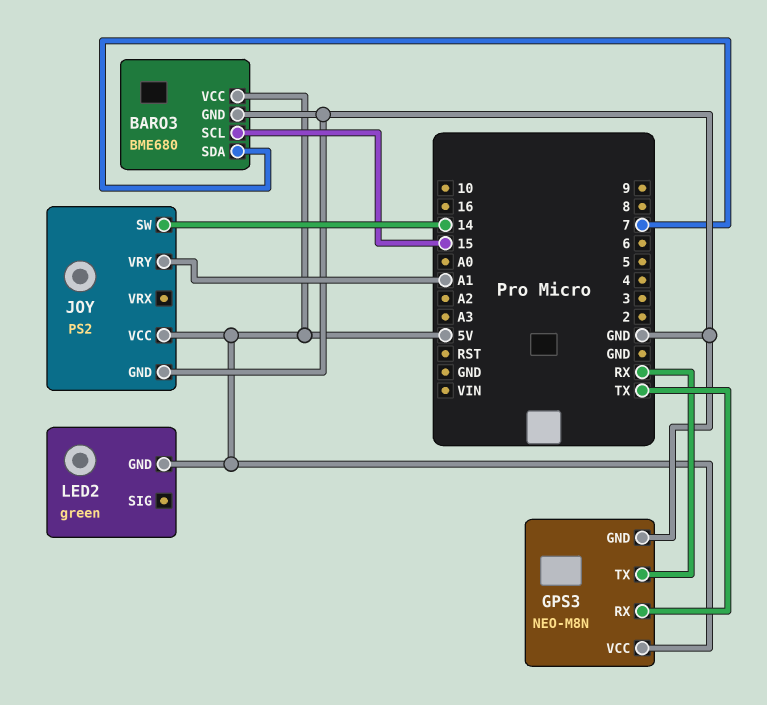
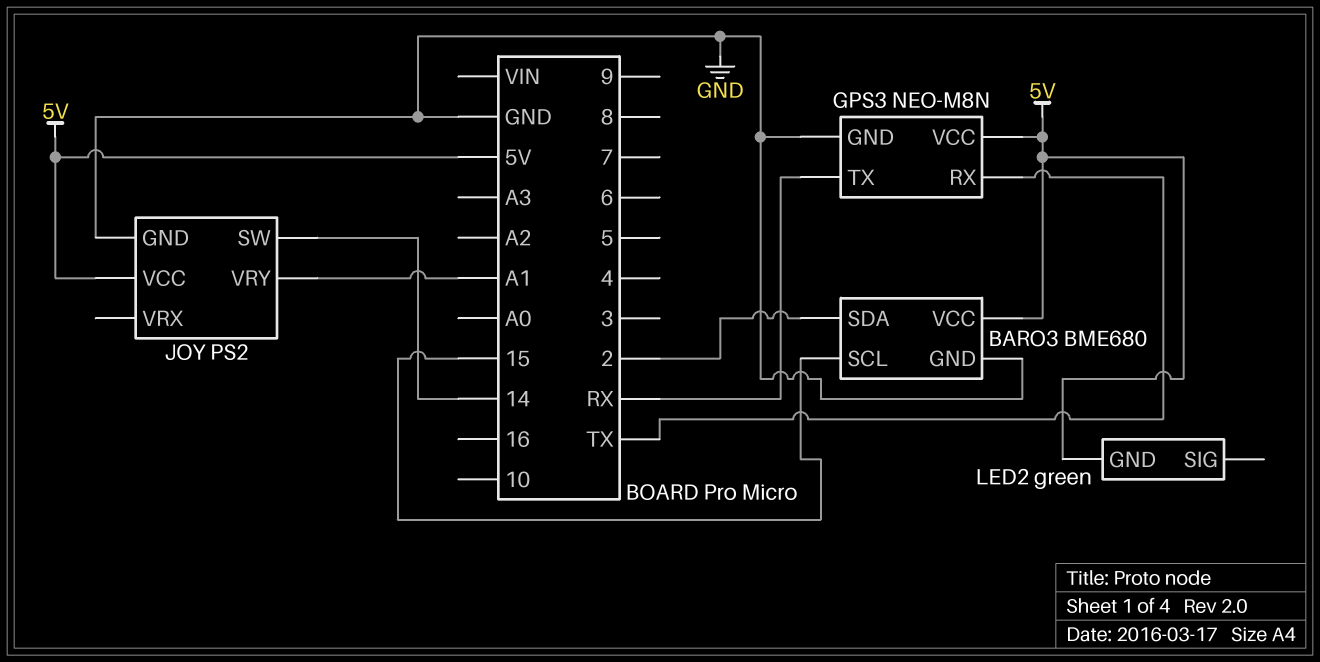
BARO3 pin SDA: 7 -> 2

